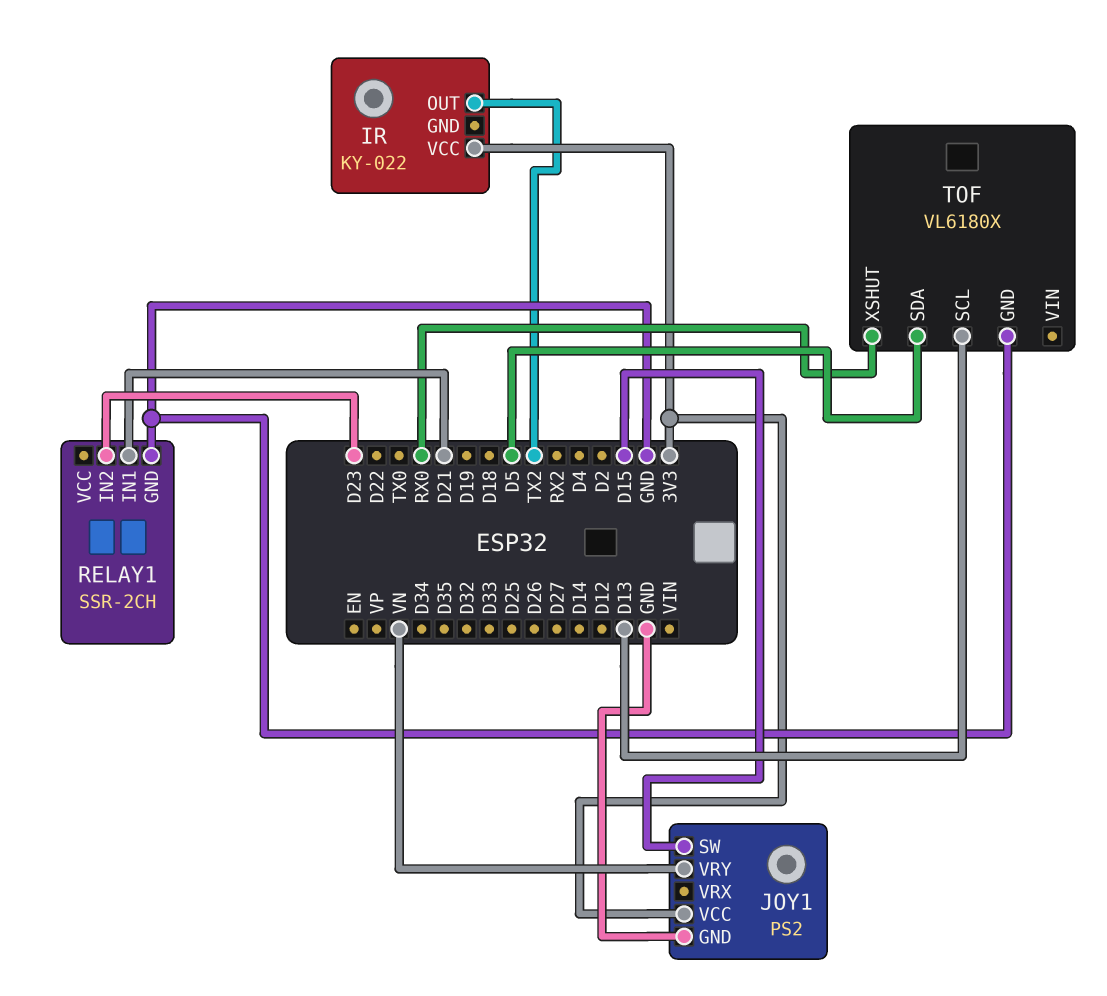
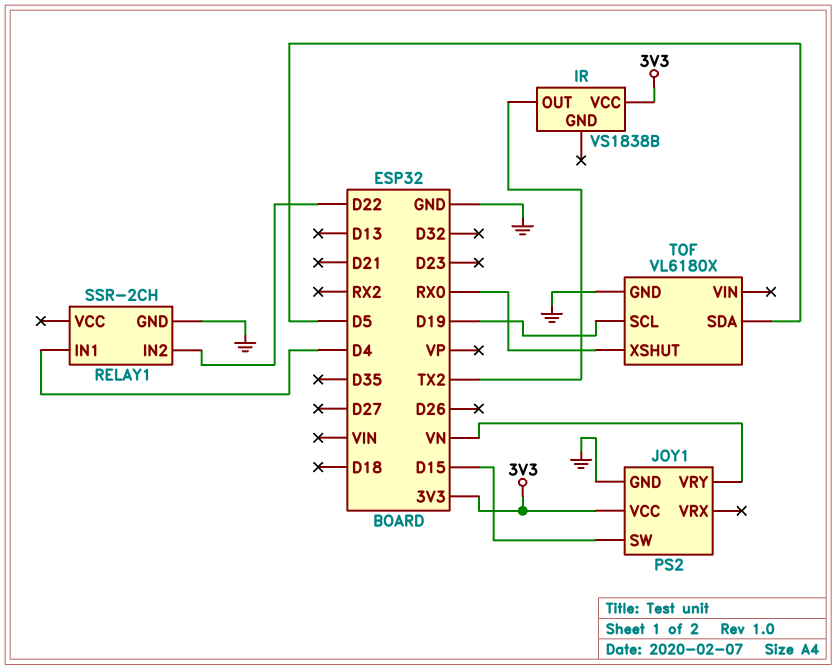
IR: KY-022 -> VS1838B
RELAY1 pin IN1: D21 -> D4
RELAY1 pin IN2: D23 -> D22
TOF pin SCL: D13 -> D19

